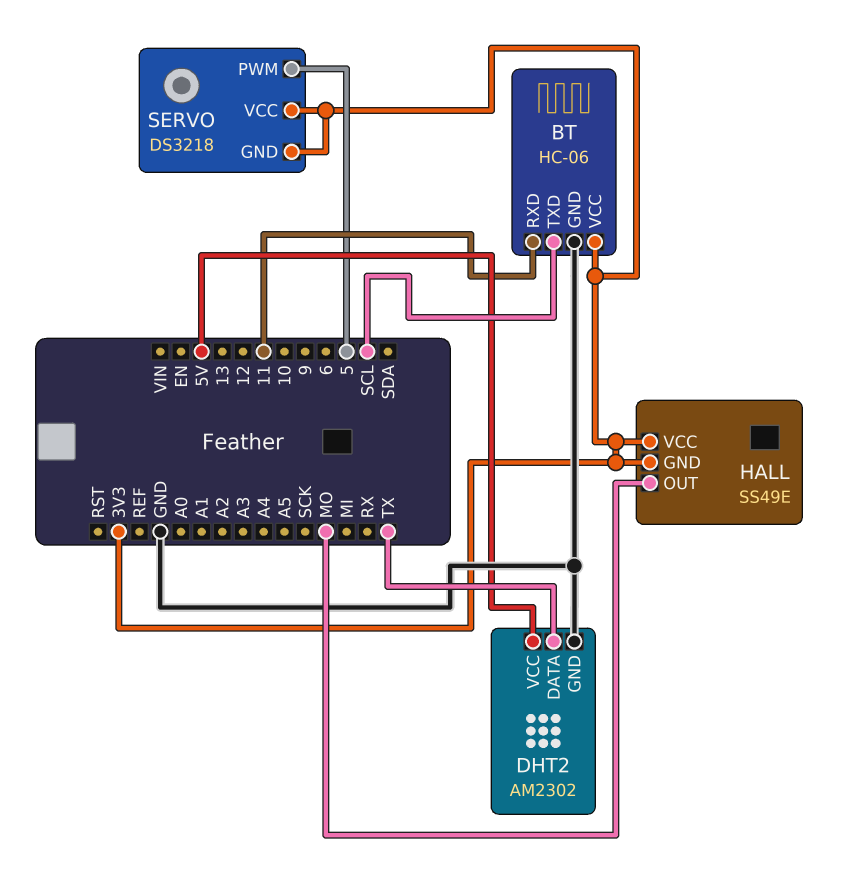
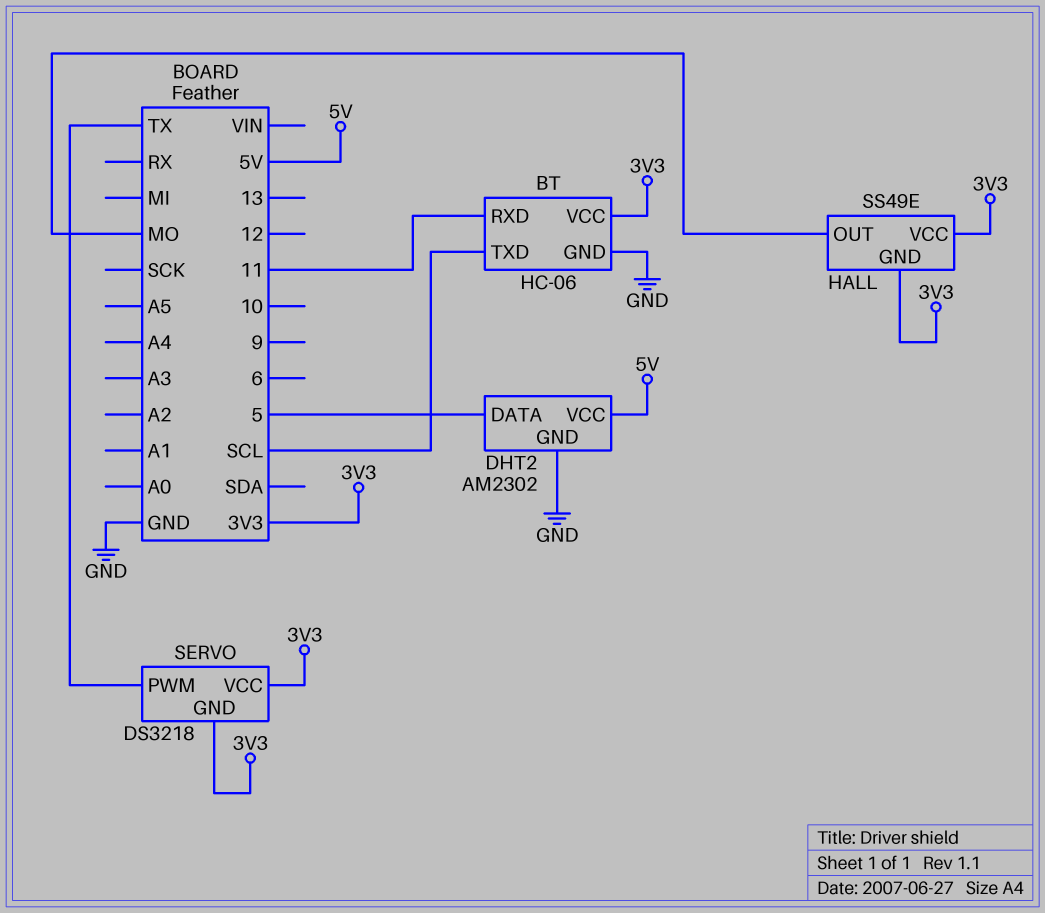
DHT2 pin DATA: TX -> 5
SERVO pin PWM: 5 -> TX

